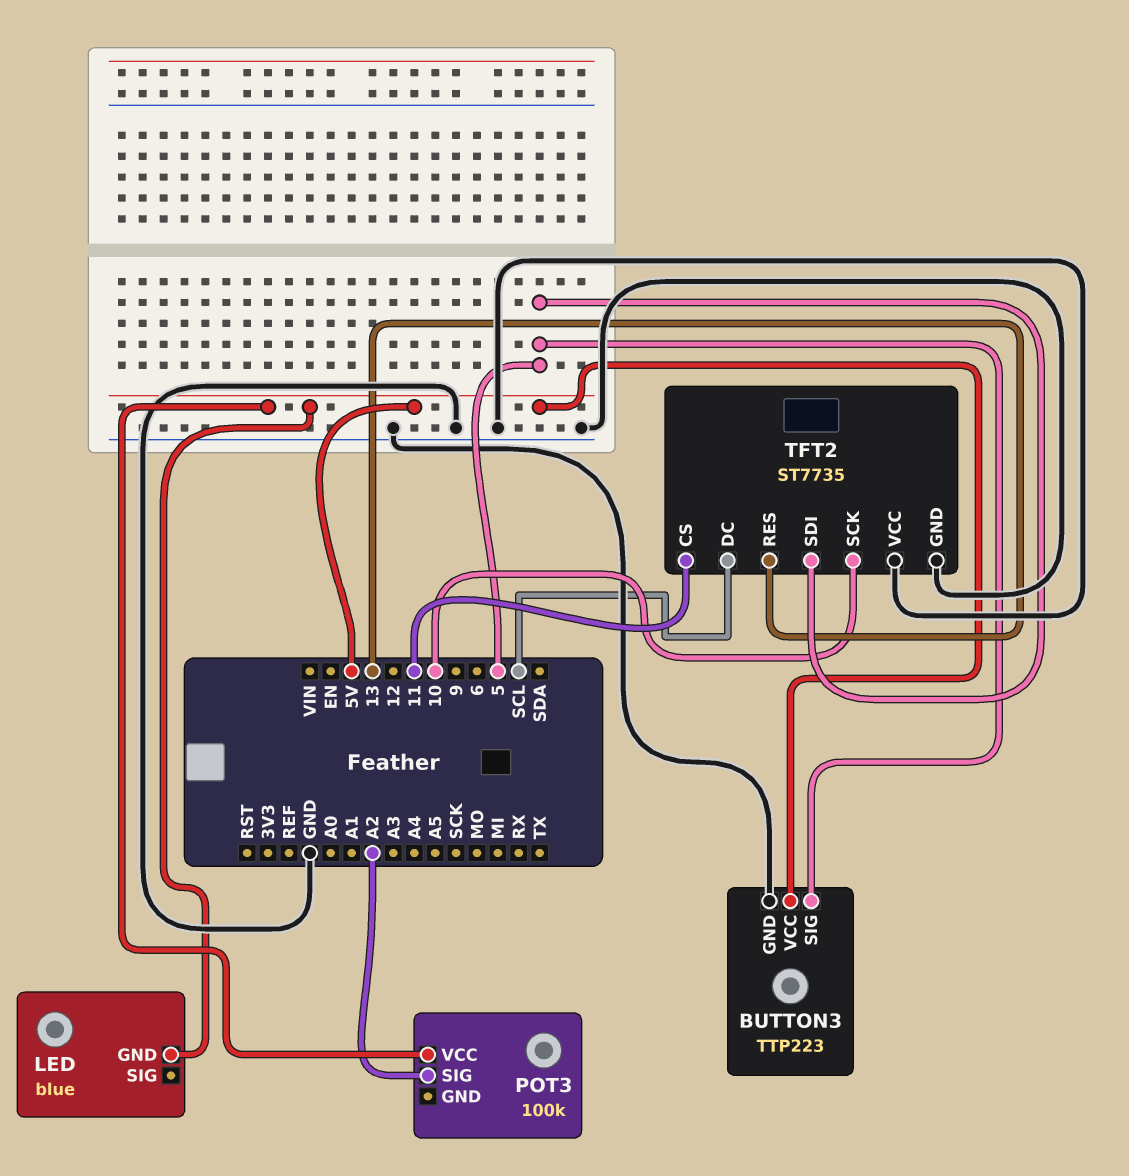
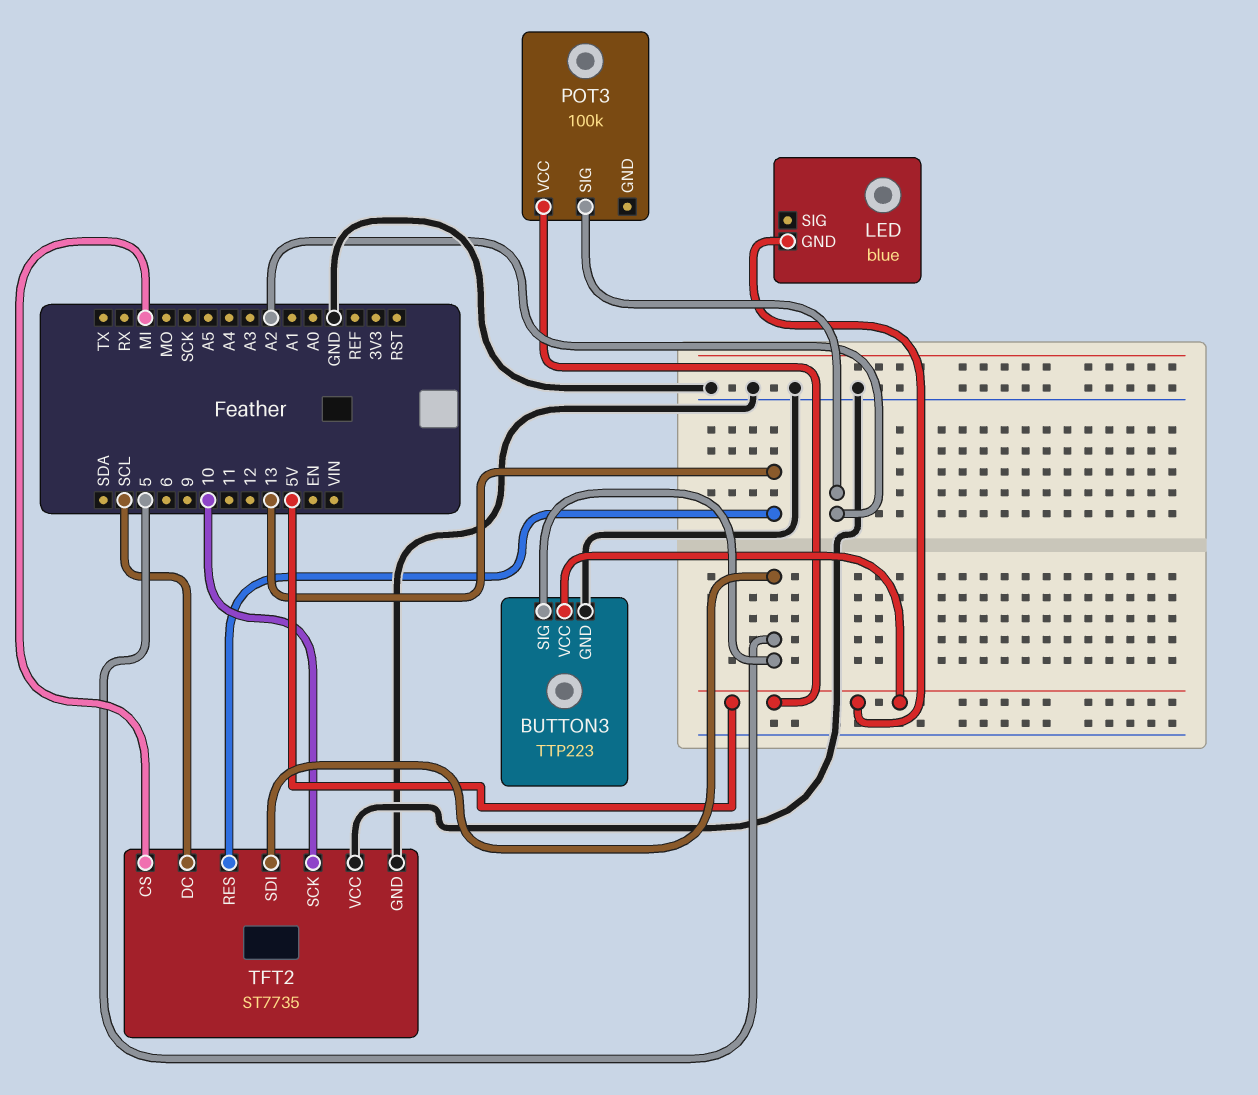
TFT2 pin CS: 11 -> MI

